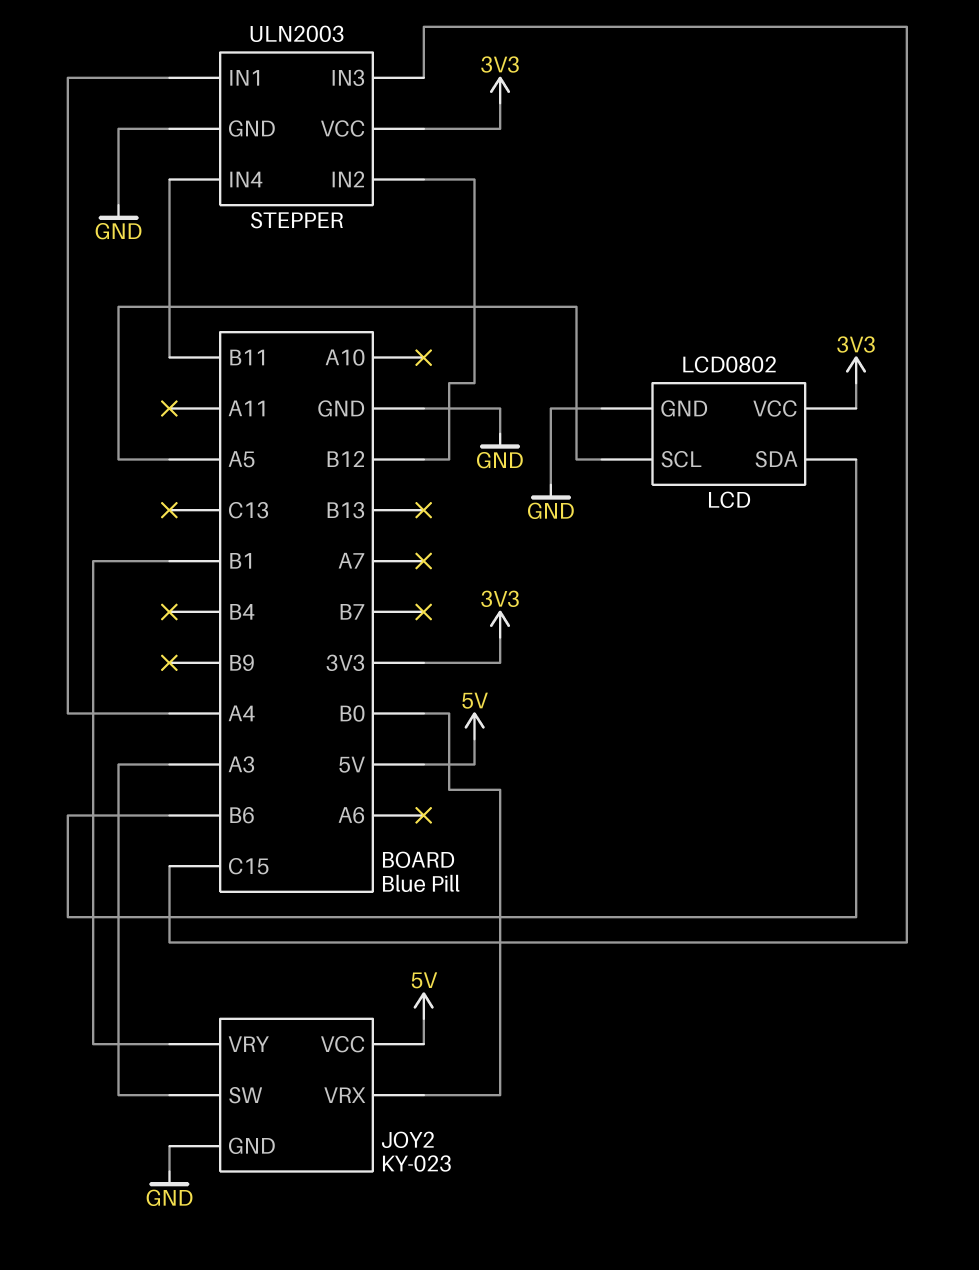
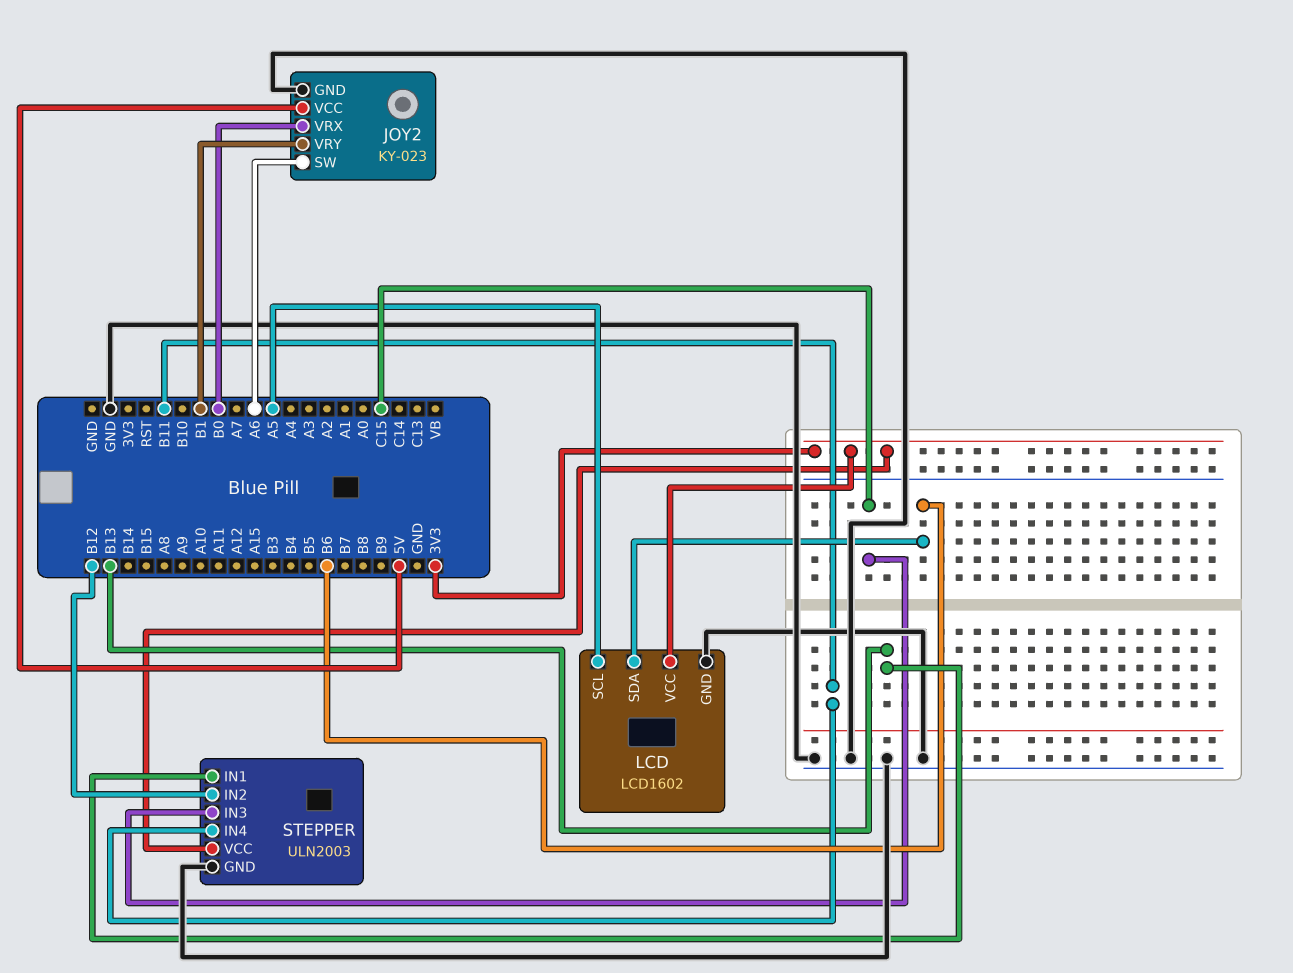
JOY2 pin SW: A3 -> A6
LCD: LCD0802 -> LCD1602
STEPPER pin IN1: A4 -> B13

